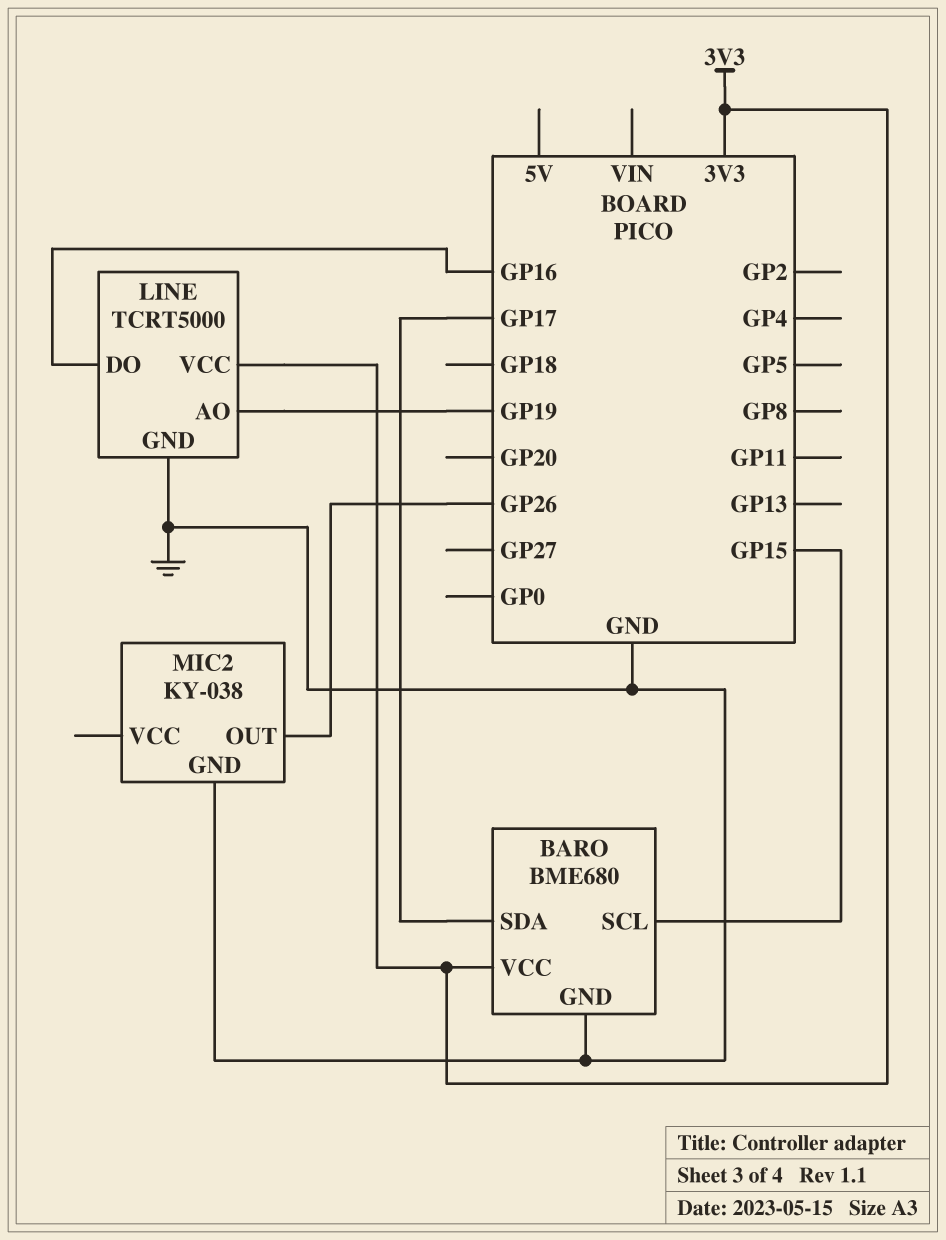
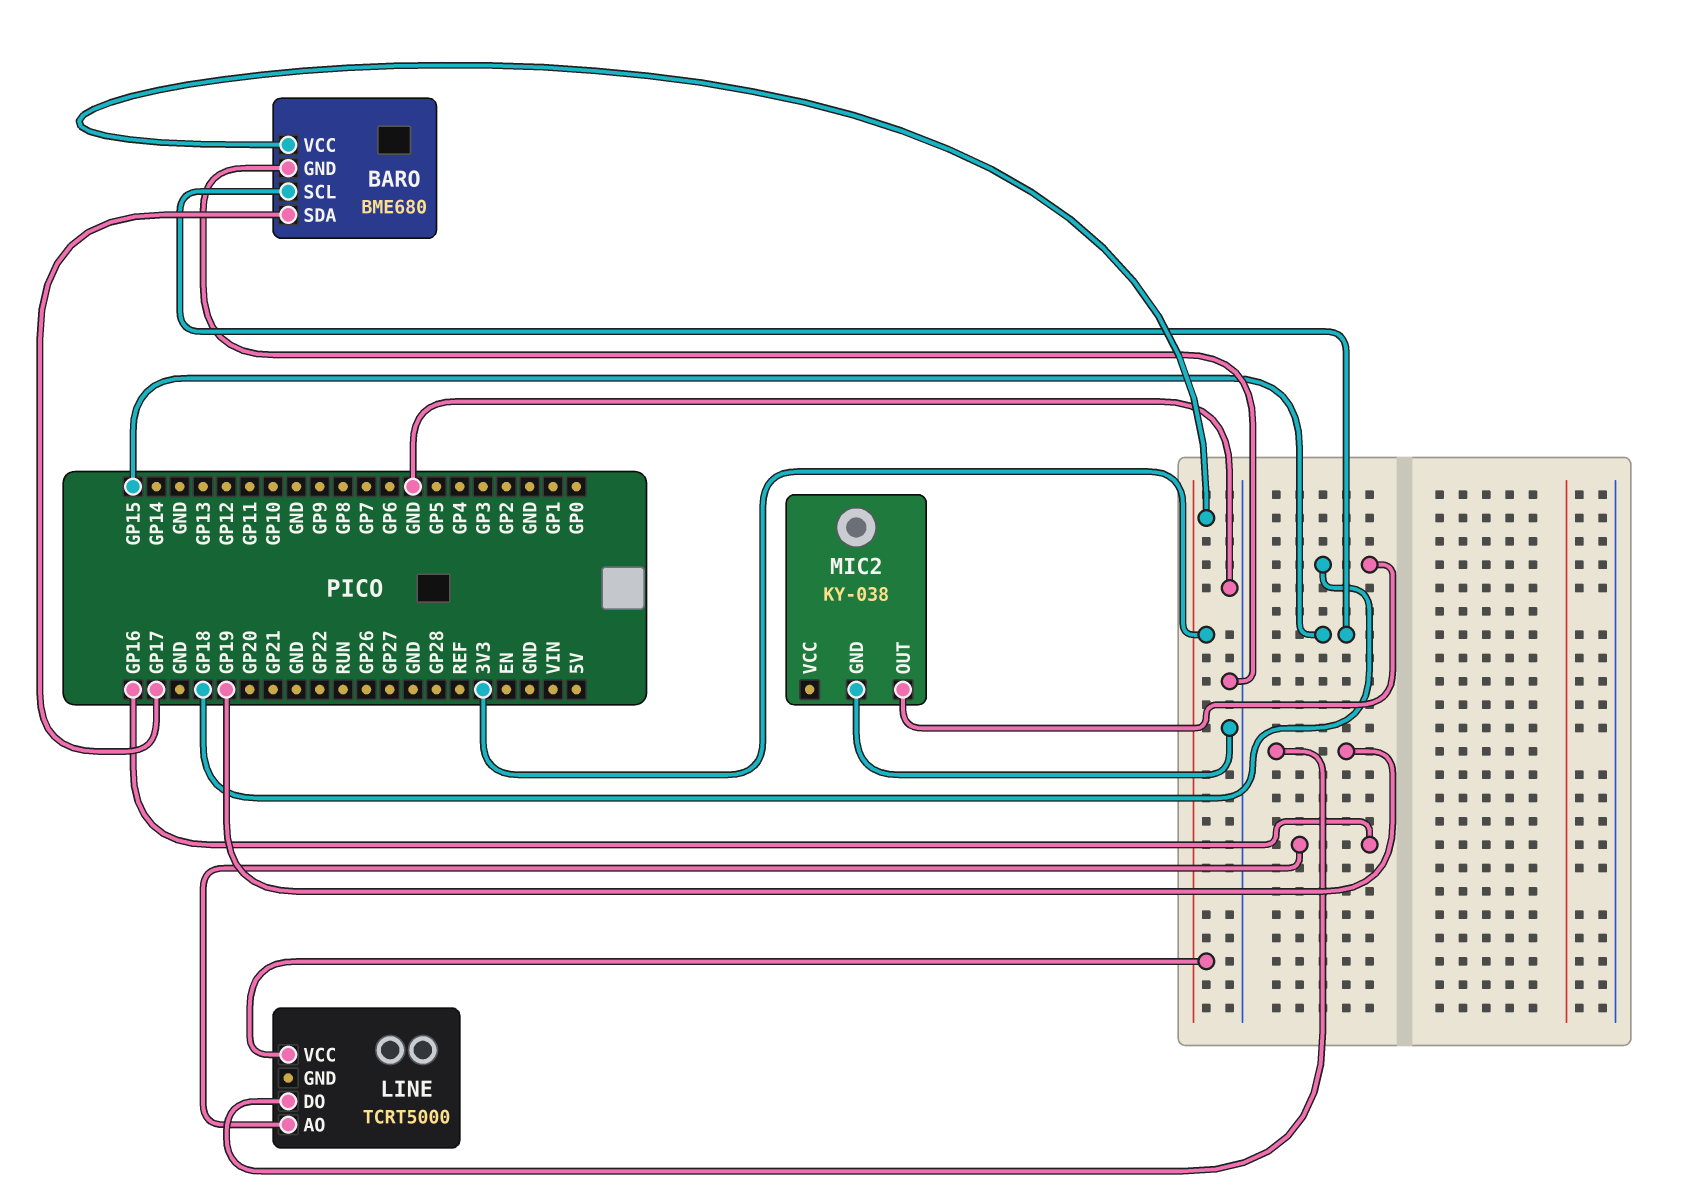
LINE pin AO: GP19 -> GP16
LINE pin DO: GP16 -> GP19
LINE pin GND: GND -> none
MIC2 pin OUT: GP26 -> GP18

